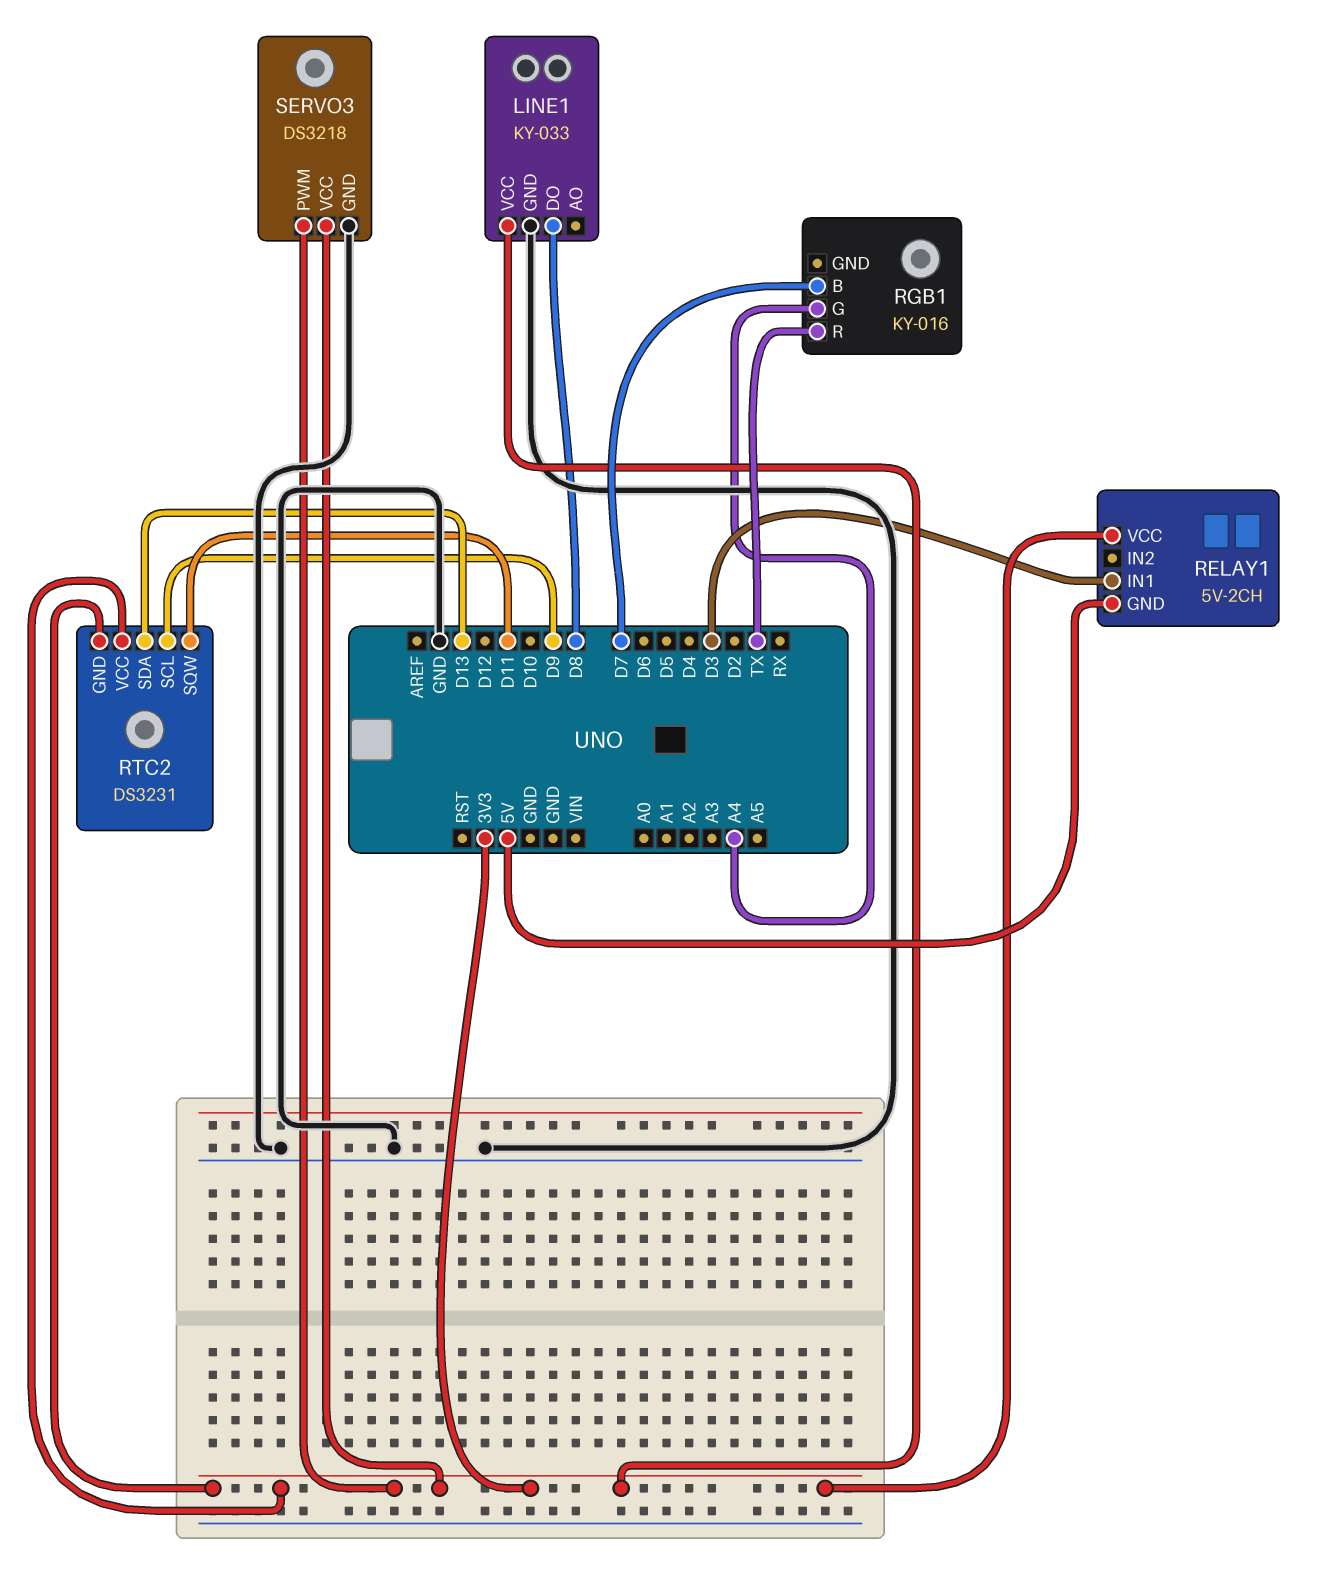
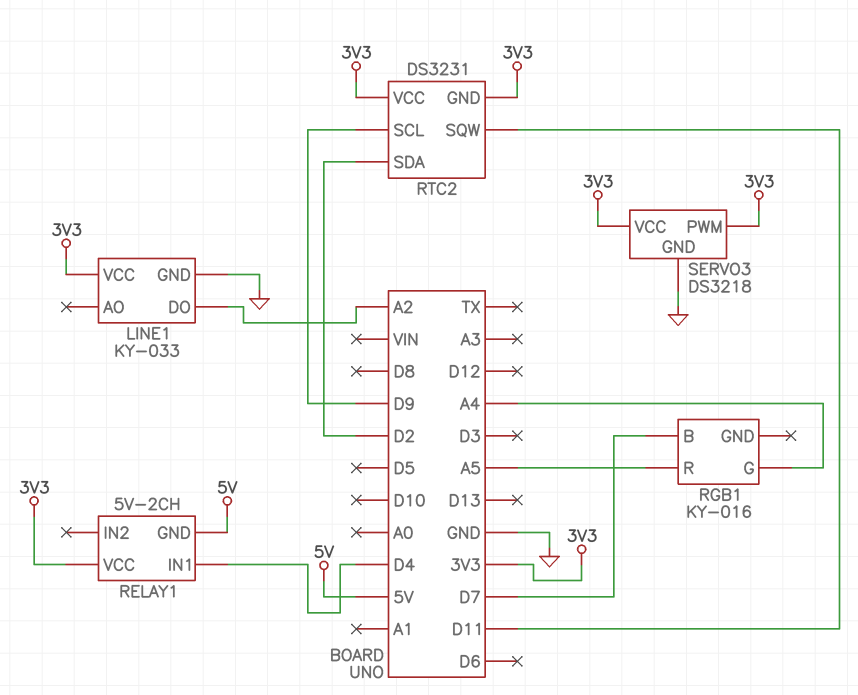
LINE1 pin DO: D8 -> A2
RELAY1 pin IN1: D3 -> D4
RGB1 pin R: TX -> A5
RTC2 pin SDA: D13 -> D2

